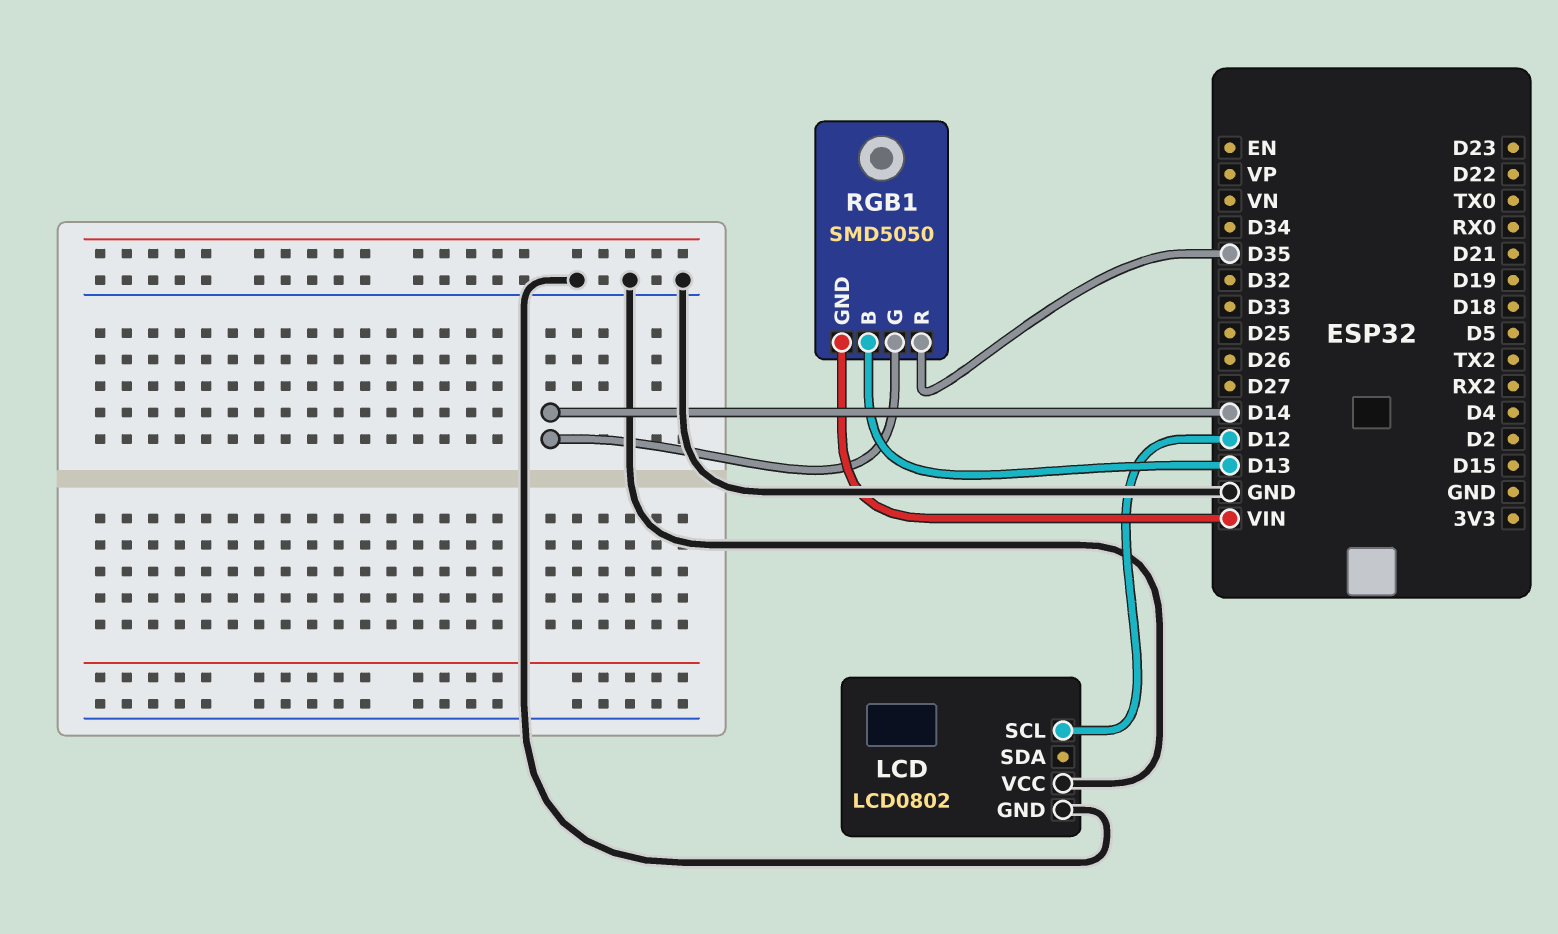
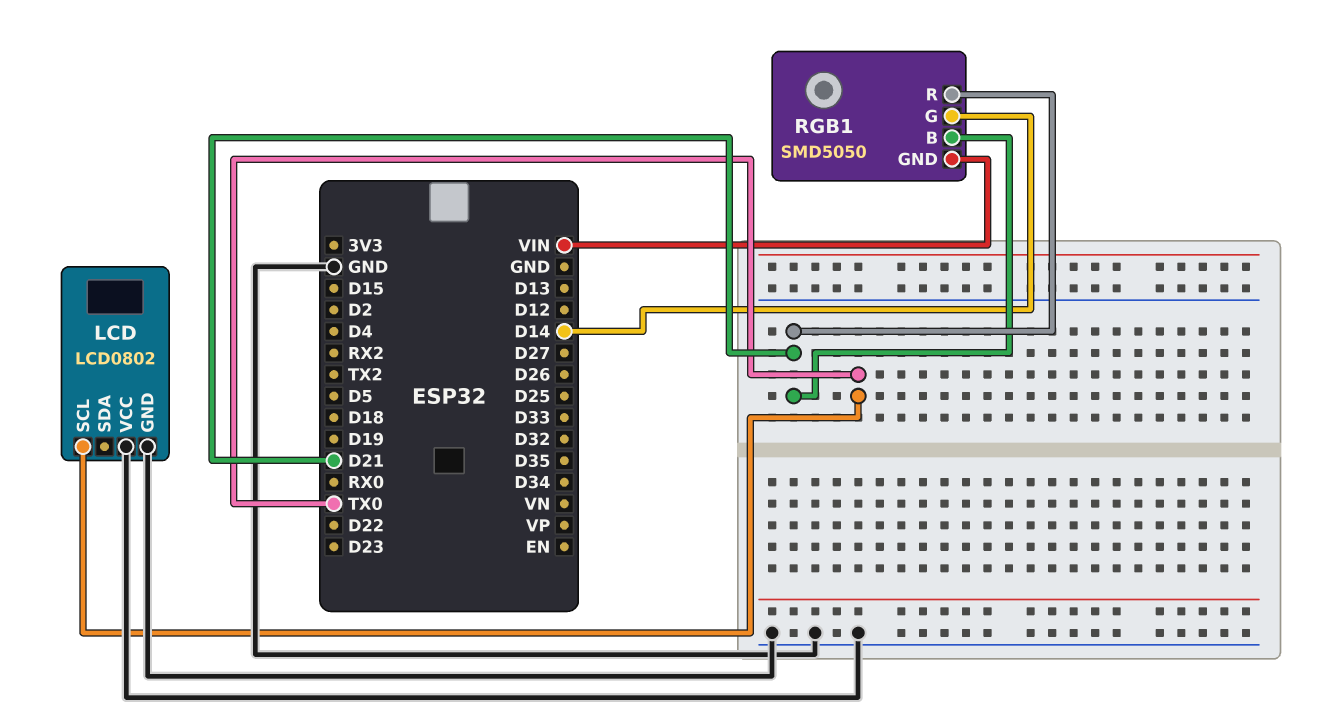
LCD pin SCL: D12 -> TX0
RGB1 pin B: D13 -> D21
RGB1 pin R: D35 -> D21

